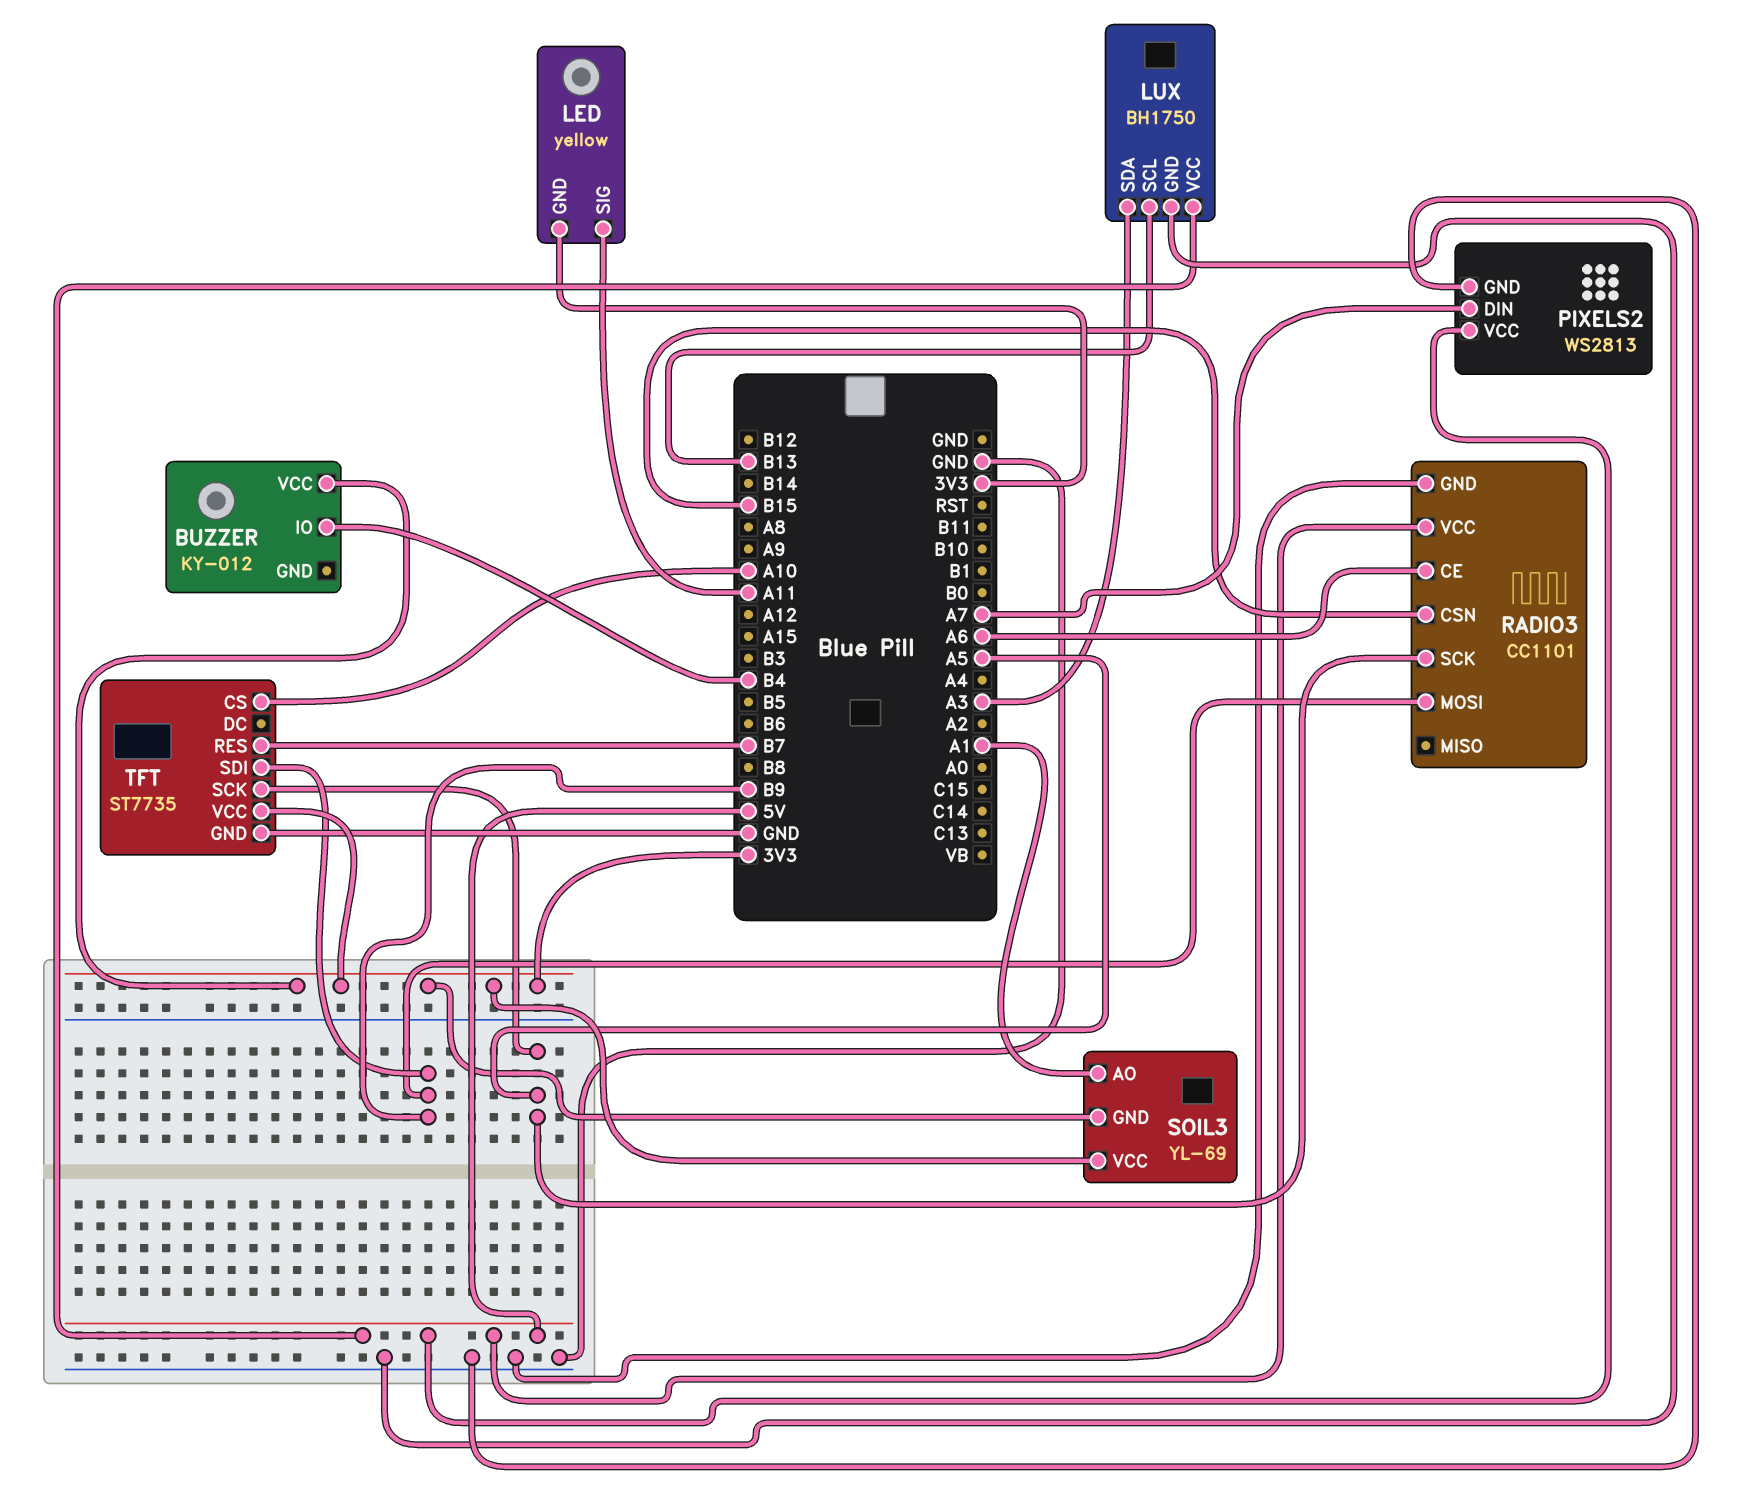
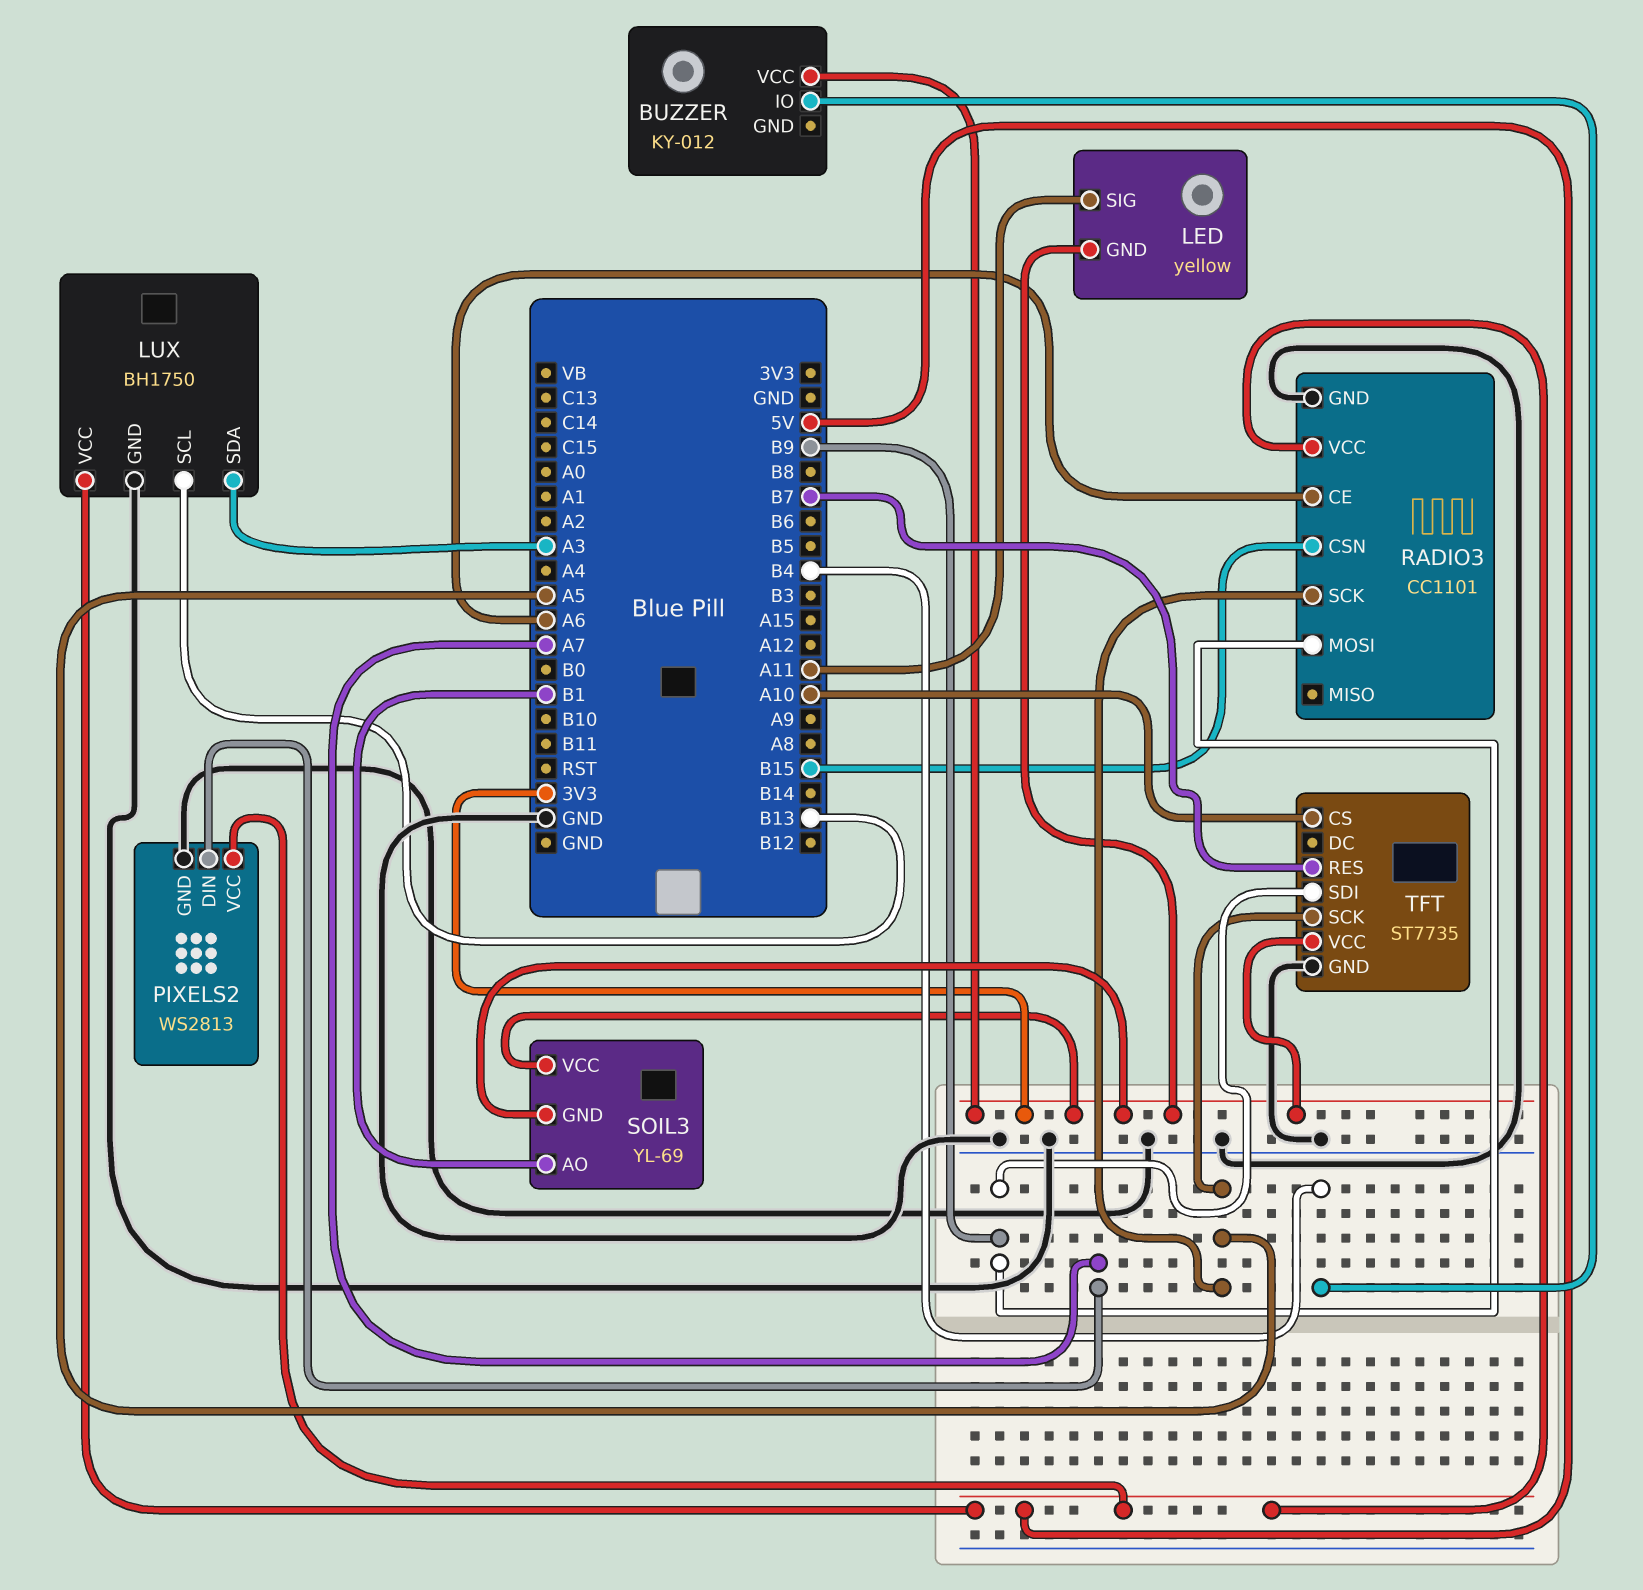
SOIL3 pin AO: A1 -> B1

